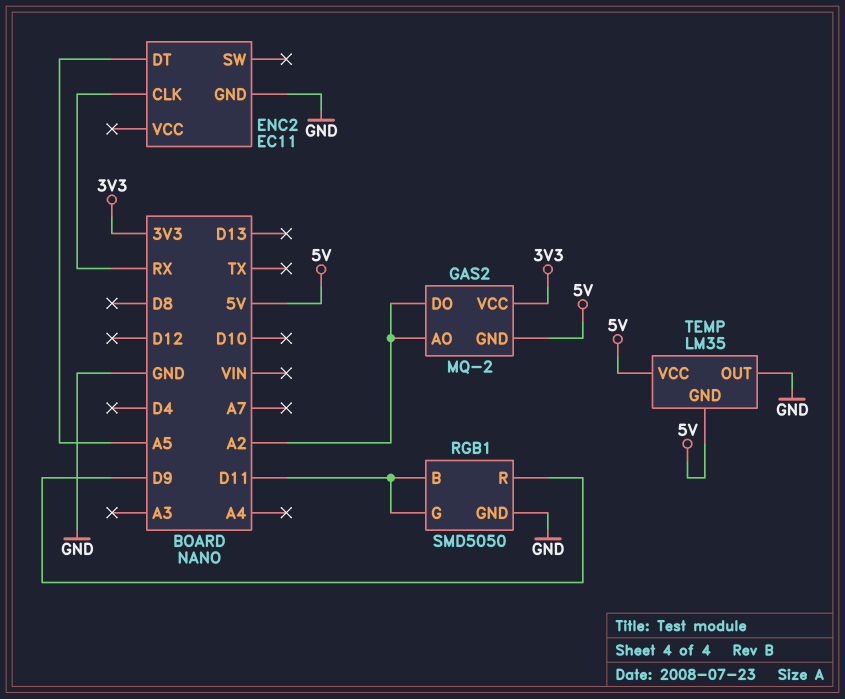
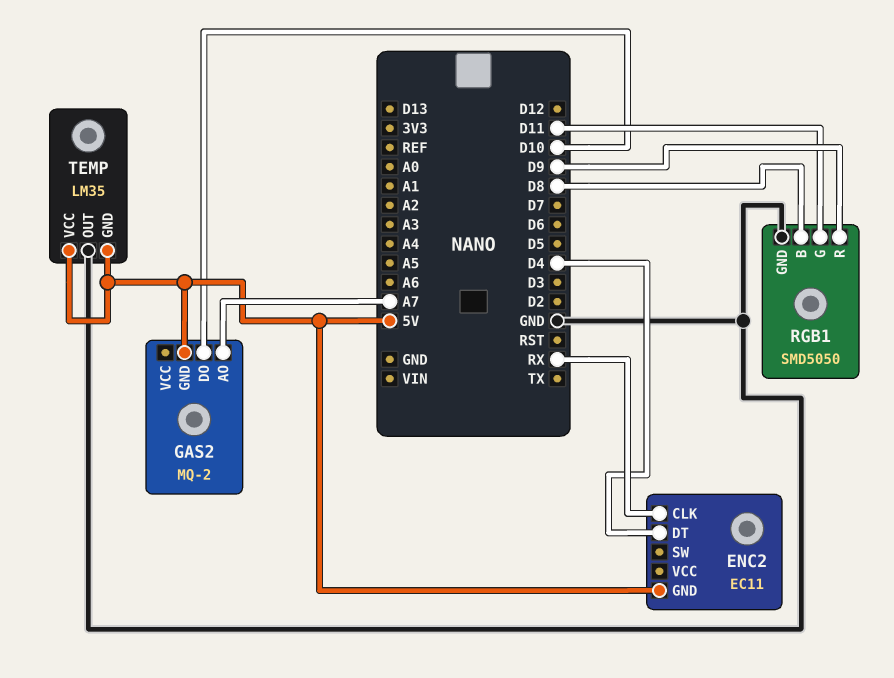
ENC2 pin DT: A5 -> D4
ENC2 pin GND: GND -> 5V
GAS2 pin AO: A2 -> A7
GAS2 pin DO: A2 -> D10
GAS2 pin VCC: 3V3 -> none
RGB1 pin B: D11 -> D8

